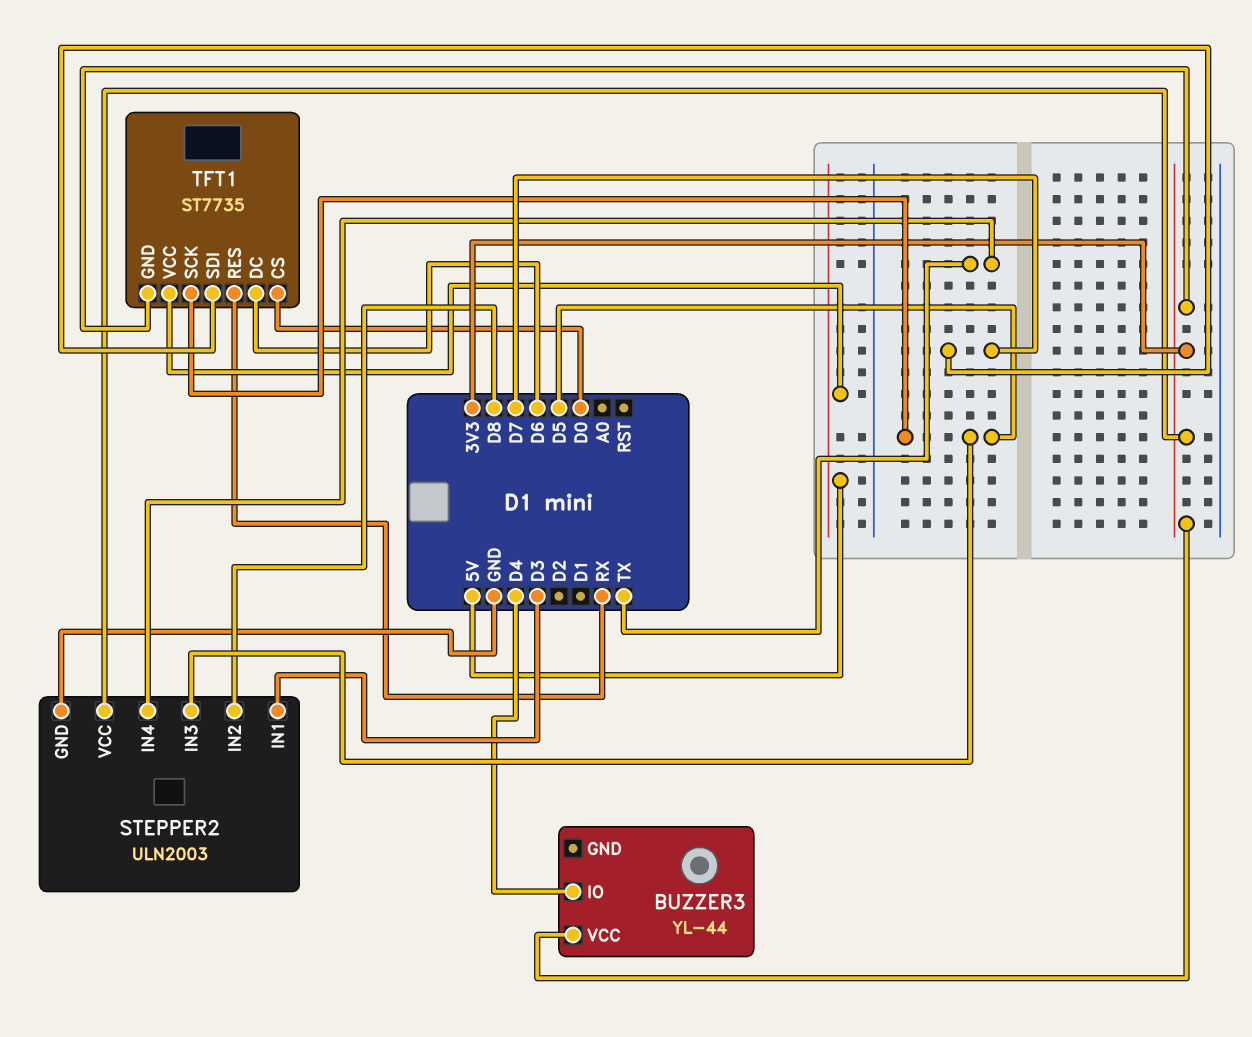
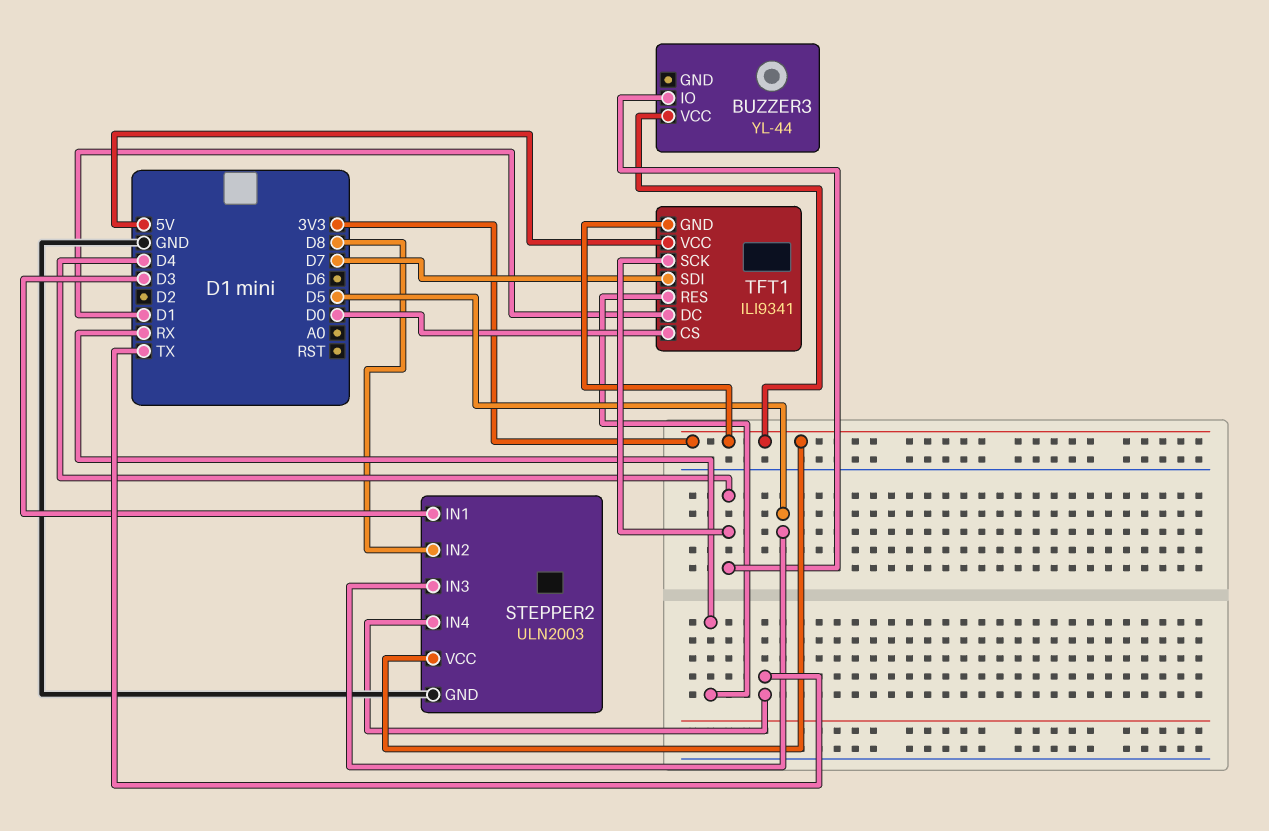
TFT1: ST7735 -> ILI9341
TFT1 pin DC: D6 -> D1
TFT1 pin SCK: D5 -> D4

